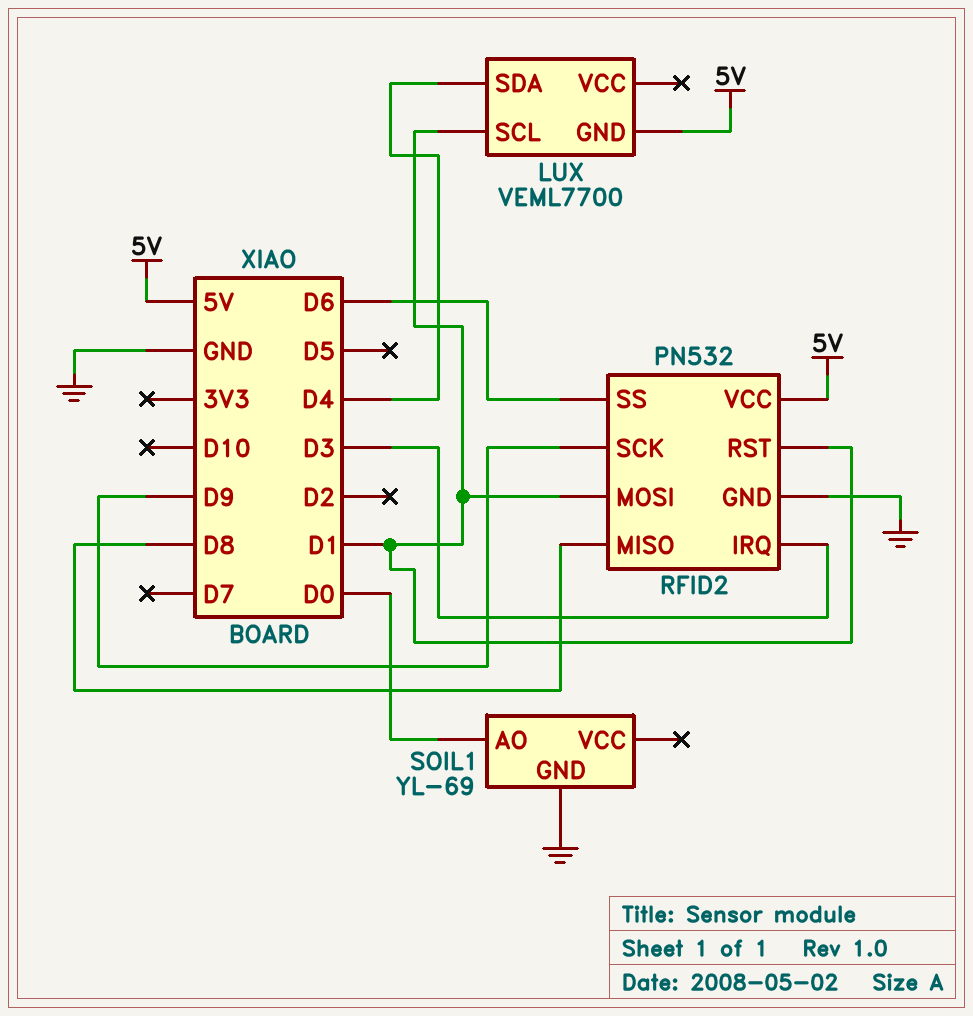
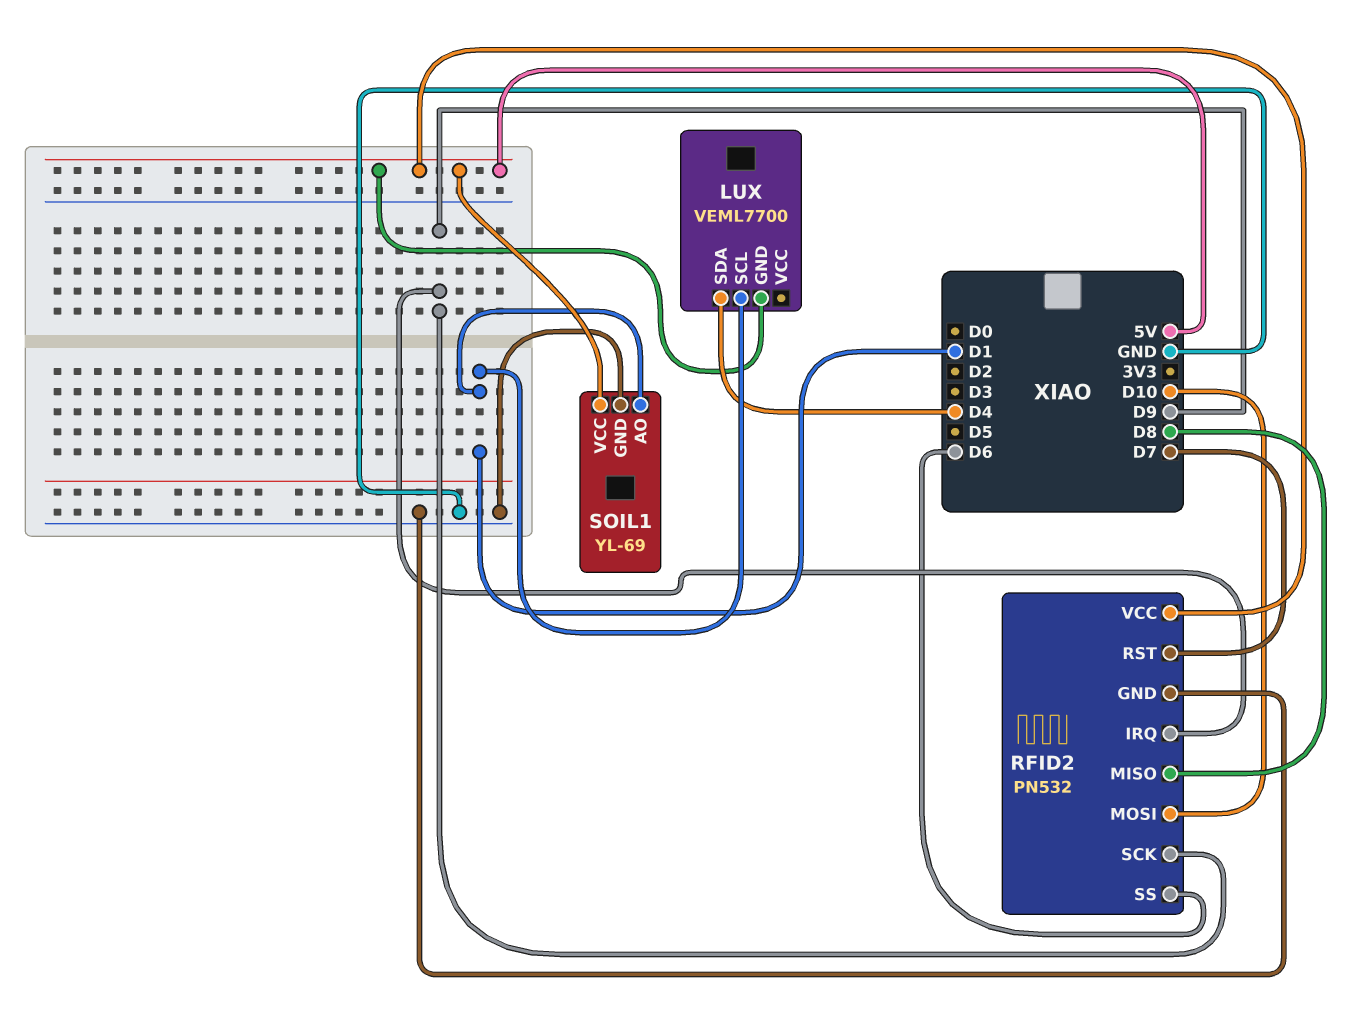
RFID2 pin IRQ: D3 -> D9
RFID2 pin MOSI: D1 -> D10
RFID2 pin RST: D1 -> D7
SOIL1 pin AO: D0 -> D1
SOIL1 pin VCC: none -> 5V

